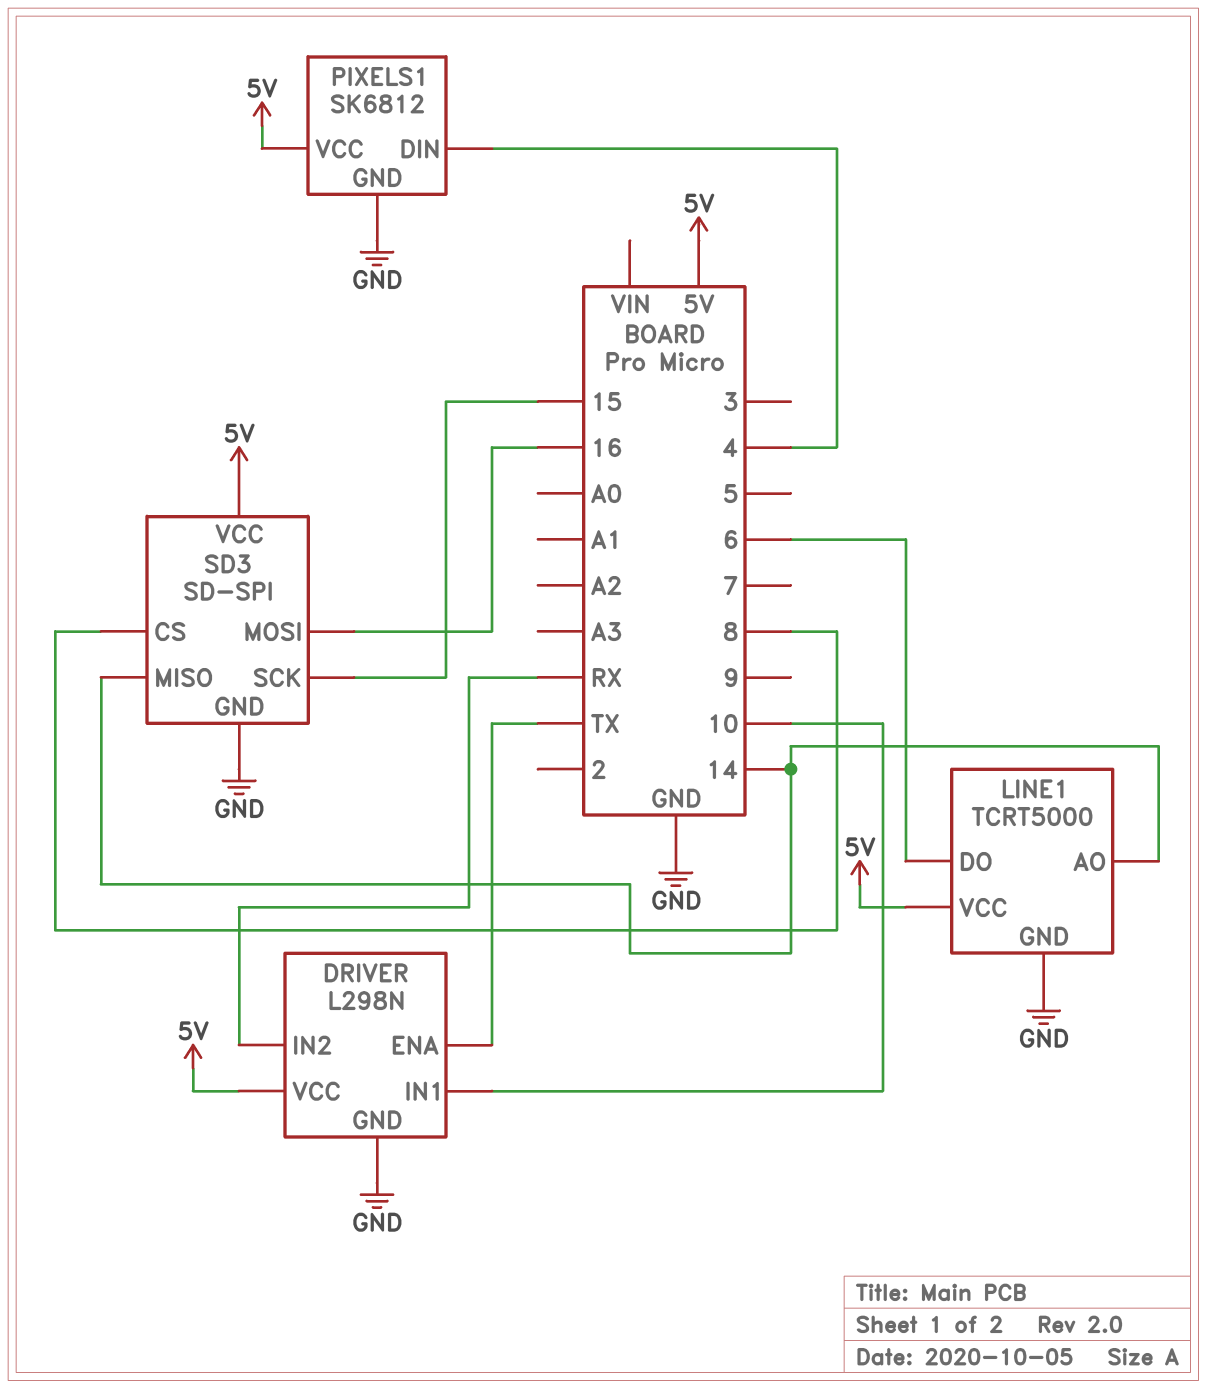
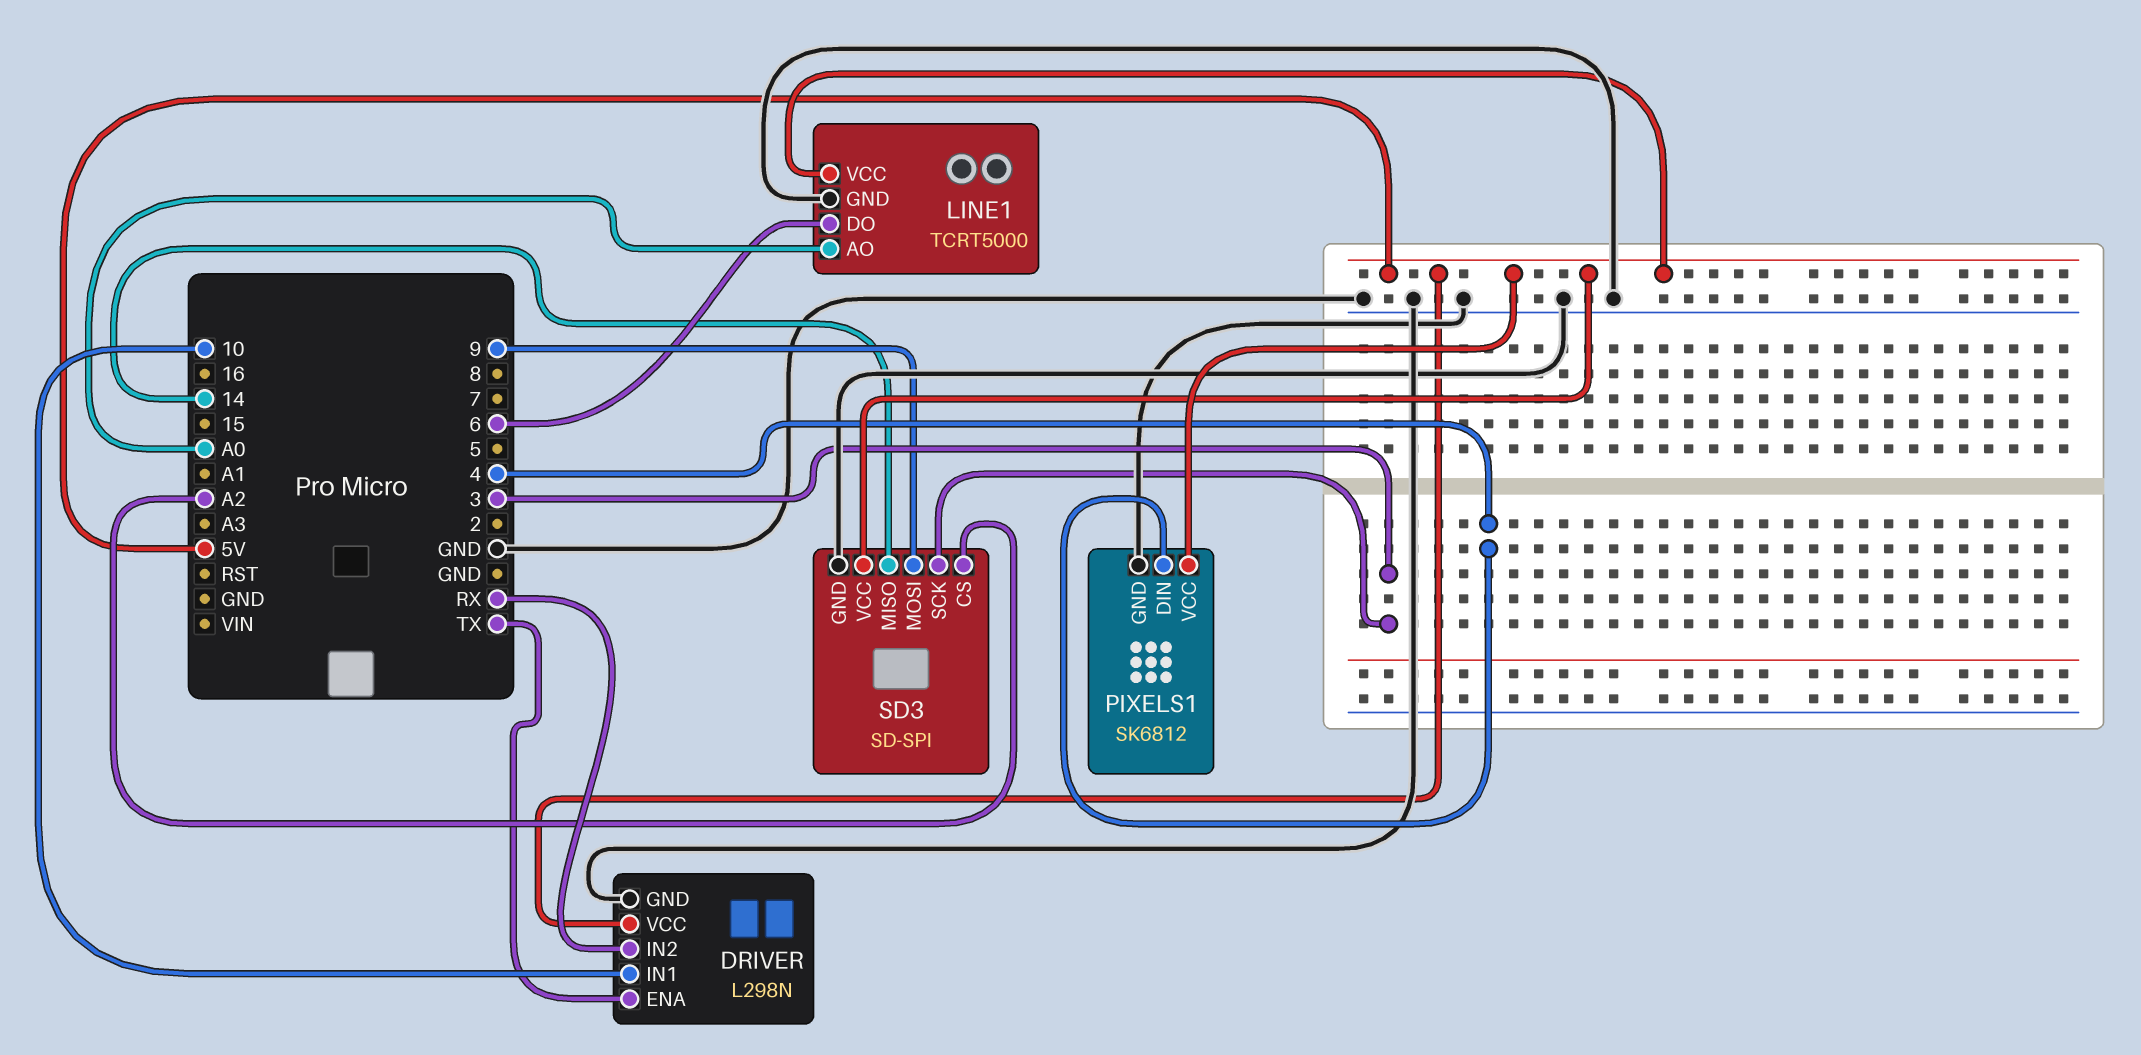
LINE1 pin AO: 14 -> A0
SD3 pin CS: 8 -> A2
SD3 pin MOSI: 16 -> 9
SD3 pin SCK: 15 -> 3

